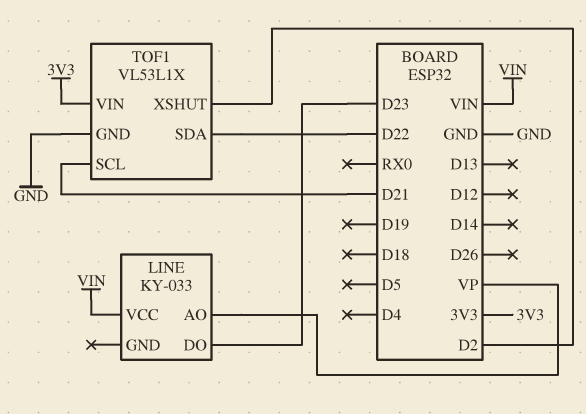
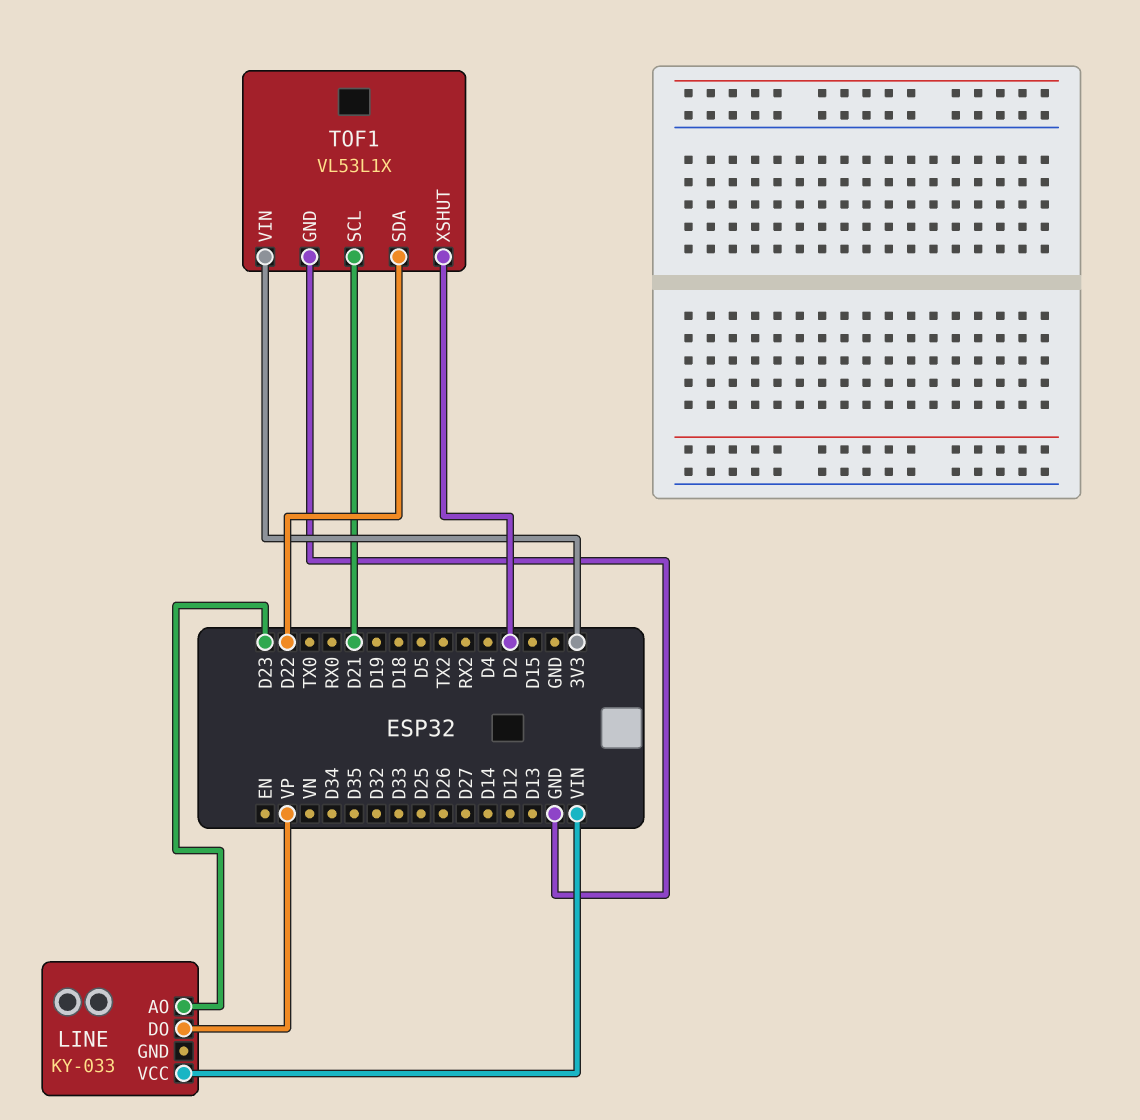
LINE pin AO: VP -> D23
LINE pin DO: D23 -> VP

